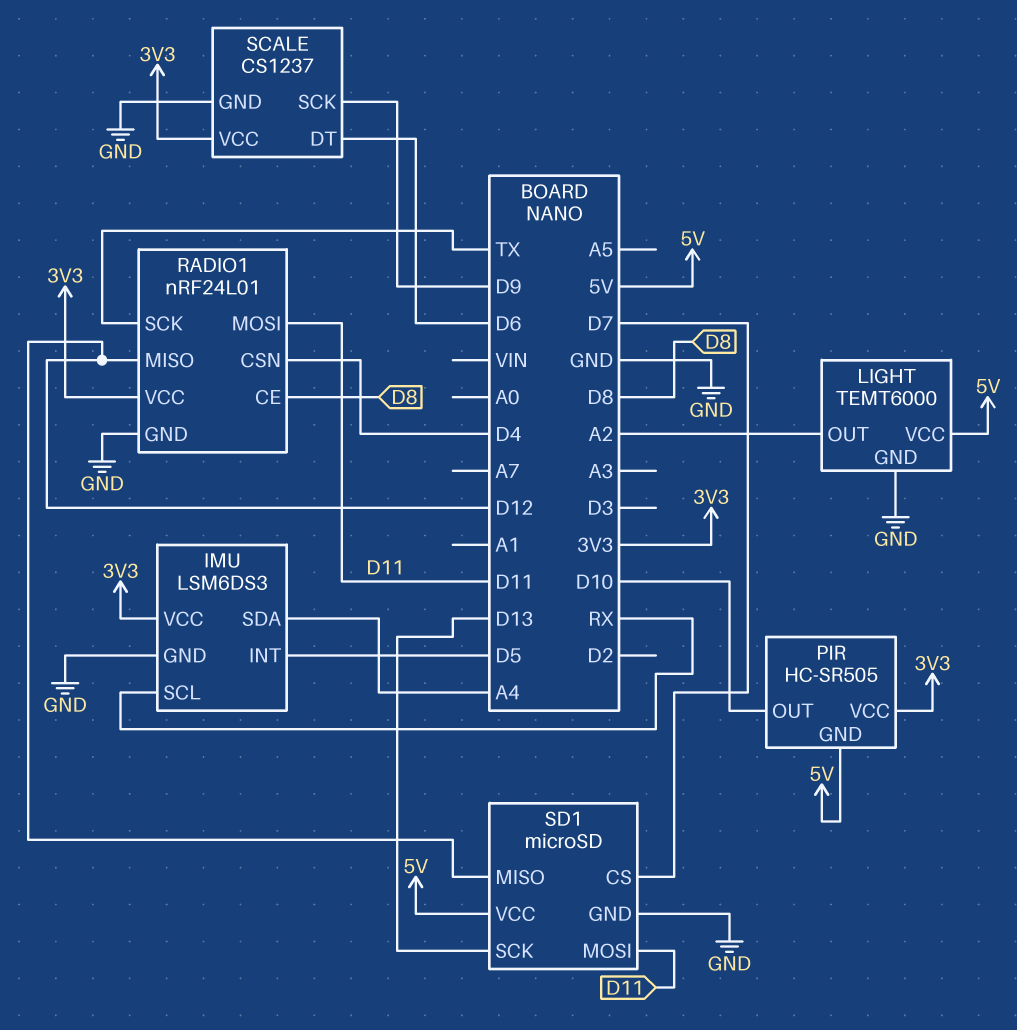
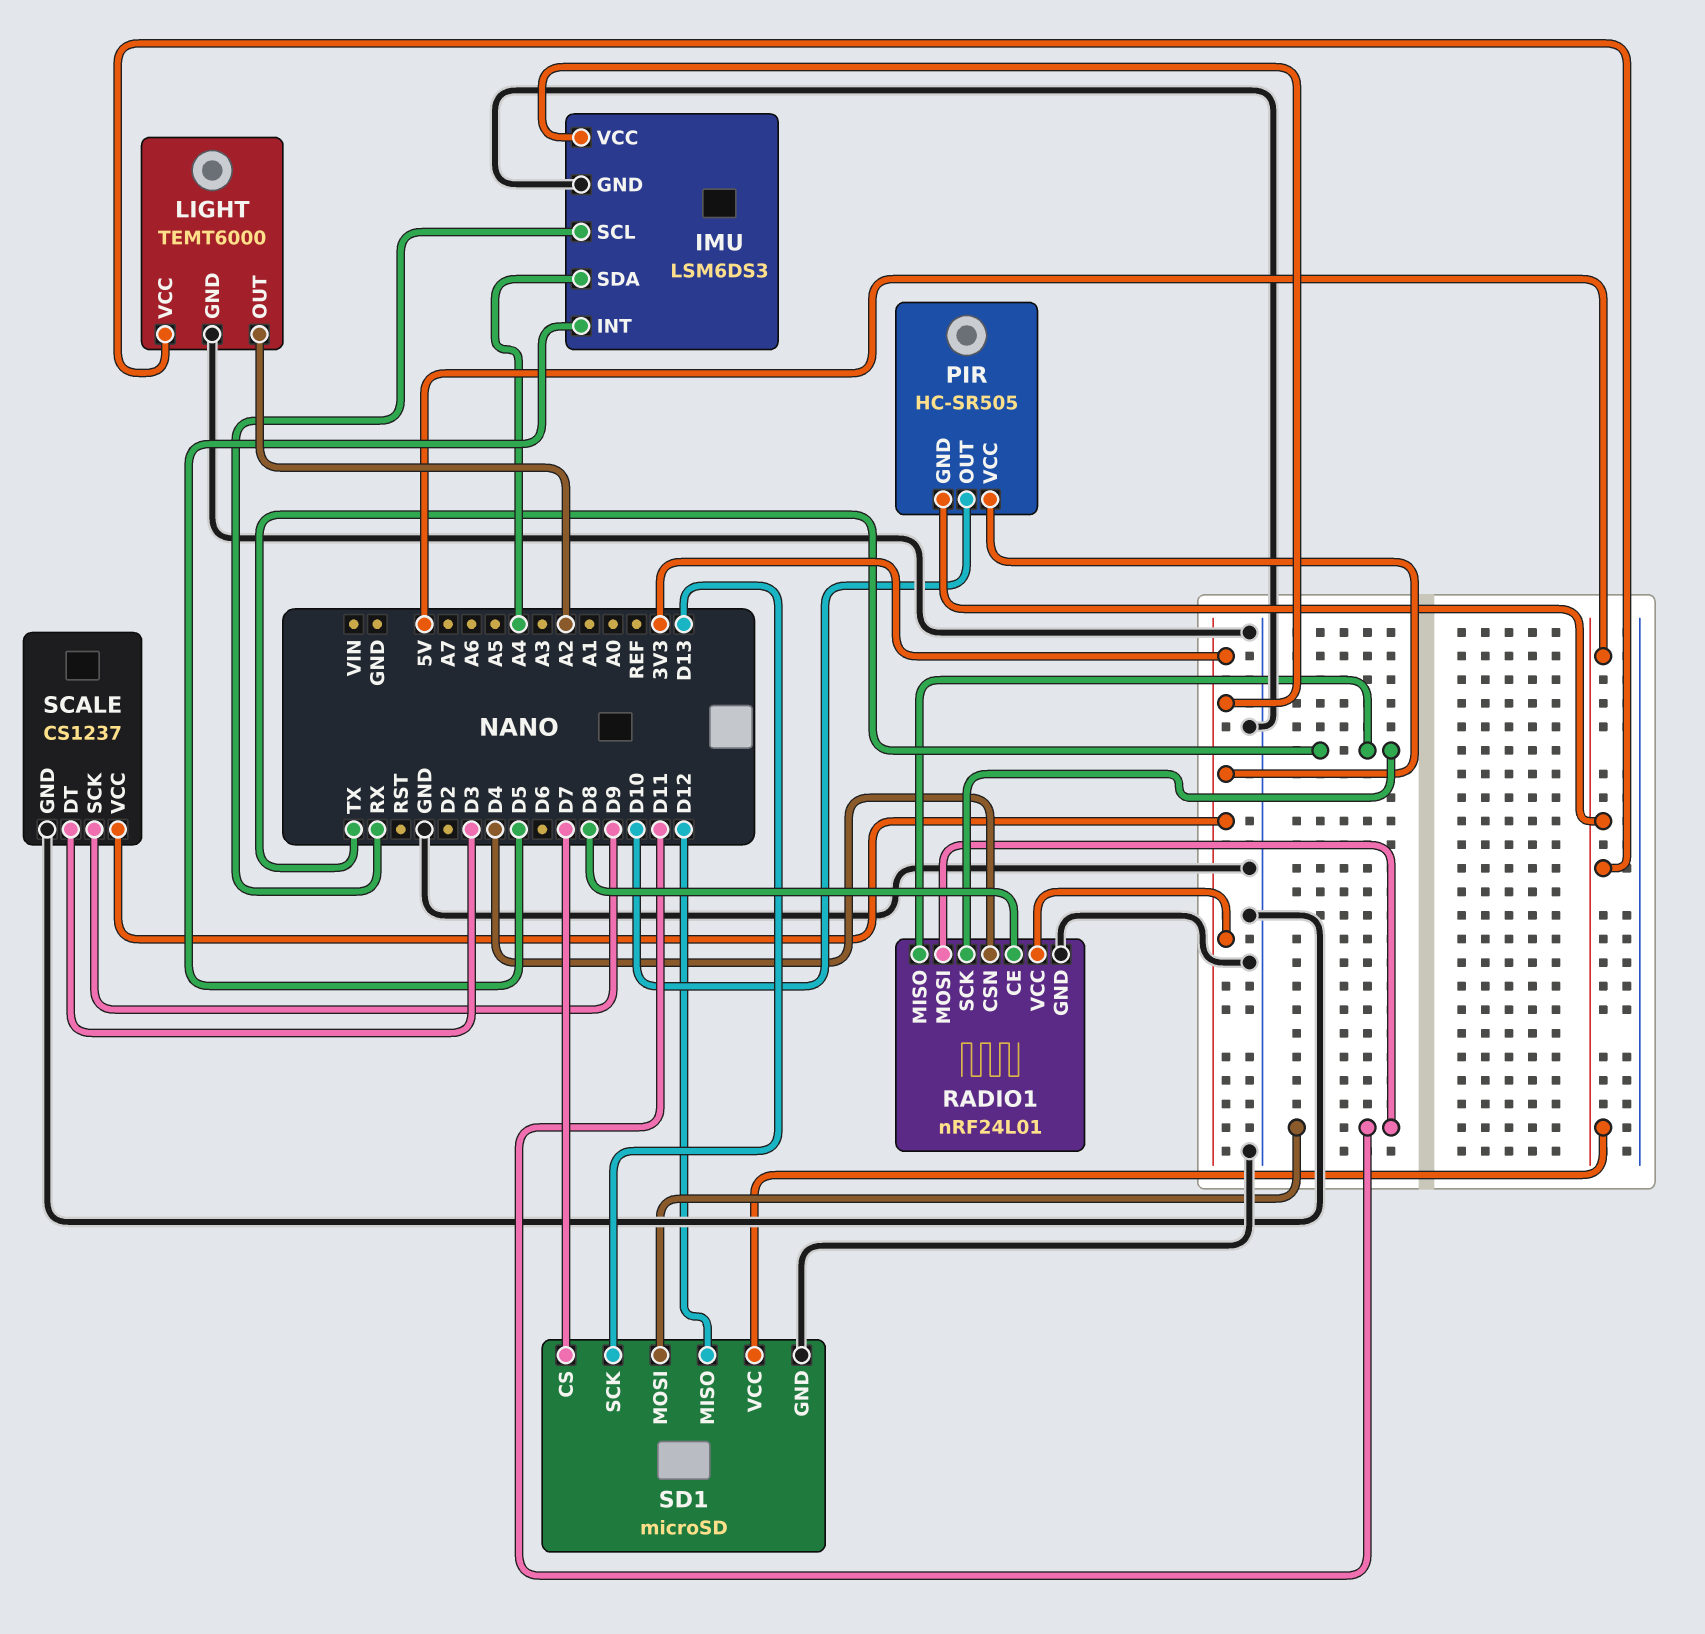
RADIO1 pin MISO: D12 -> TX
SCALE pin DT: D6 -> D3

